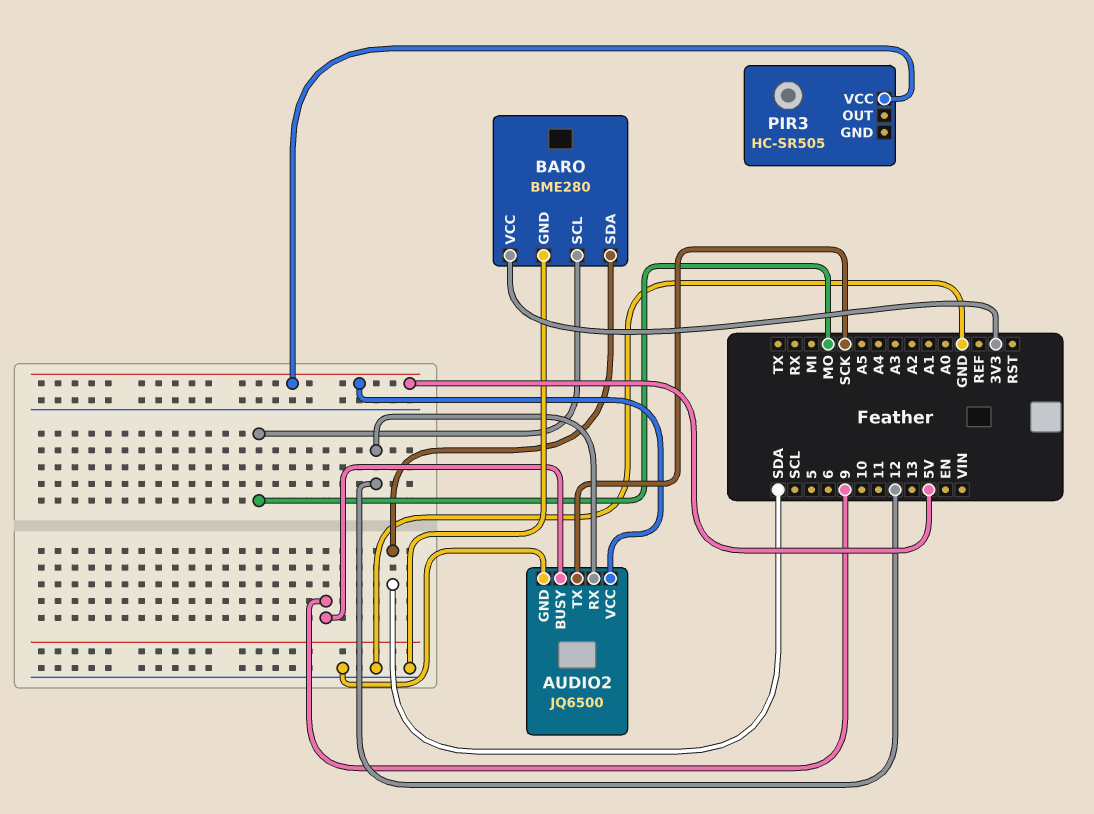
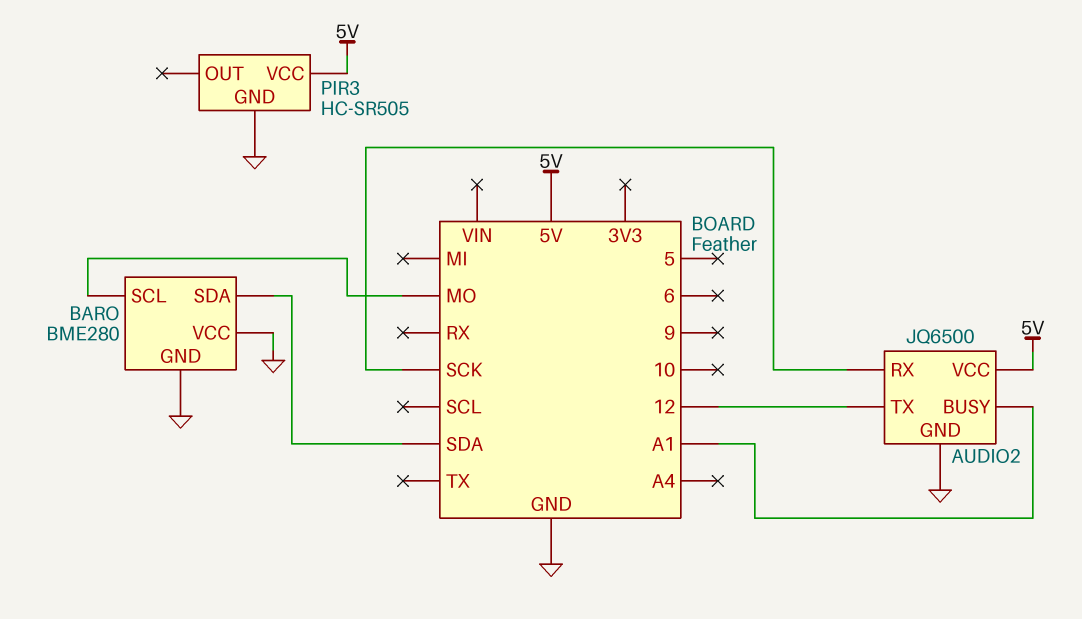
AUDIO2 pin BUSY: 9 -> A1
AUDIO2 pin RX: 12 -> SCK
AUDIO2 pin TX: SCK -> 12
BARO pin VCC: 3V3 -> GND
PIR3 pin GND: none -> GND

